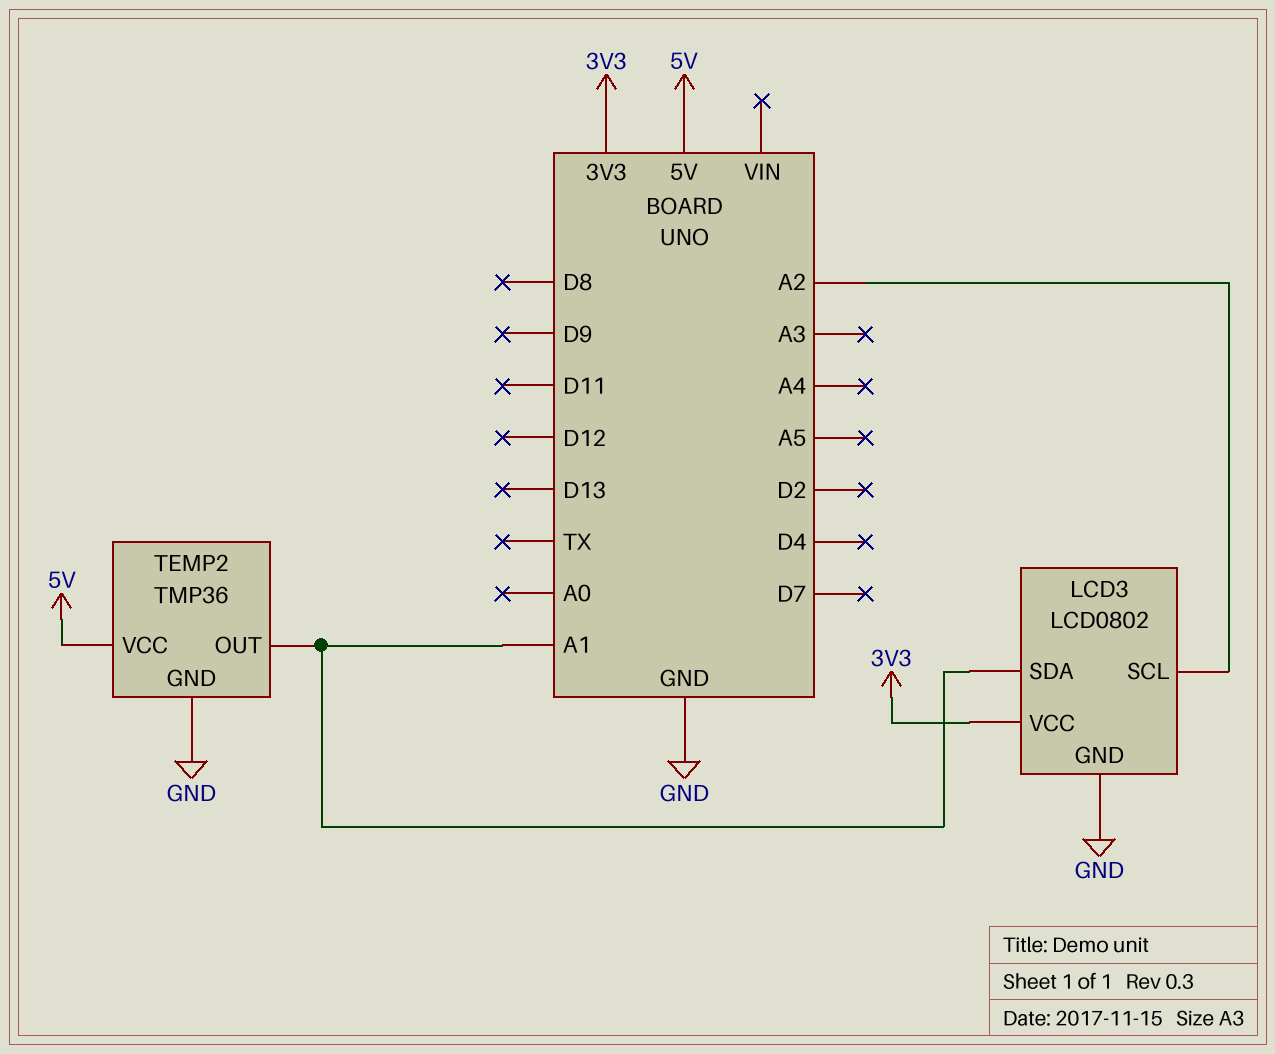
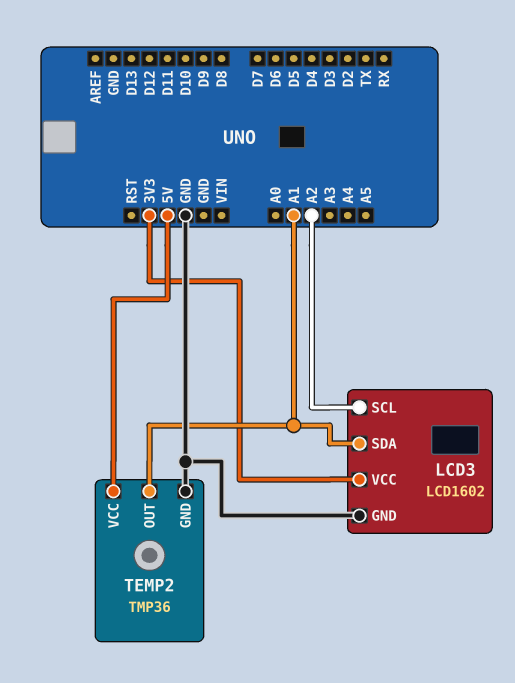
LCD3: LCD0802 -> LCD1602

